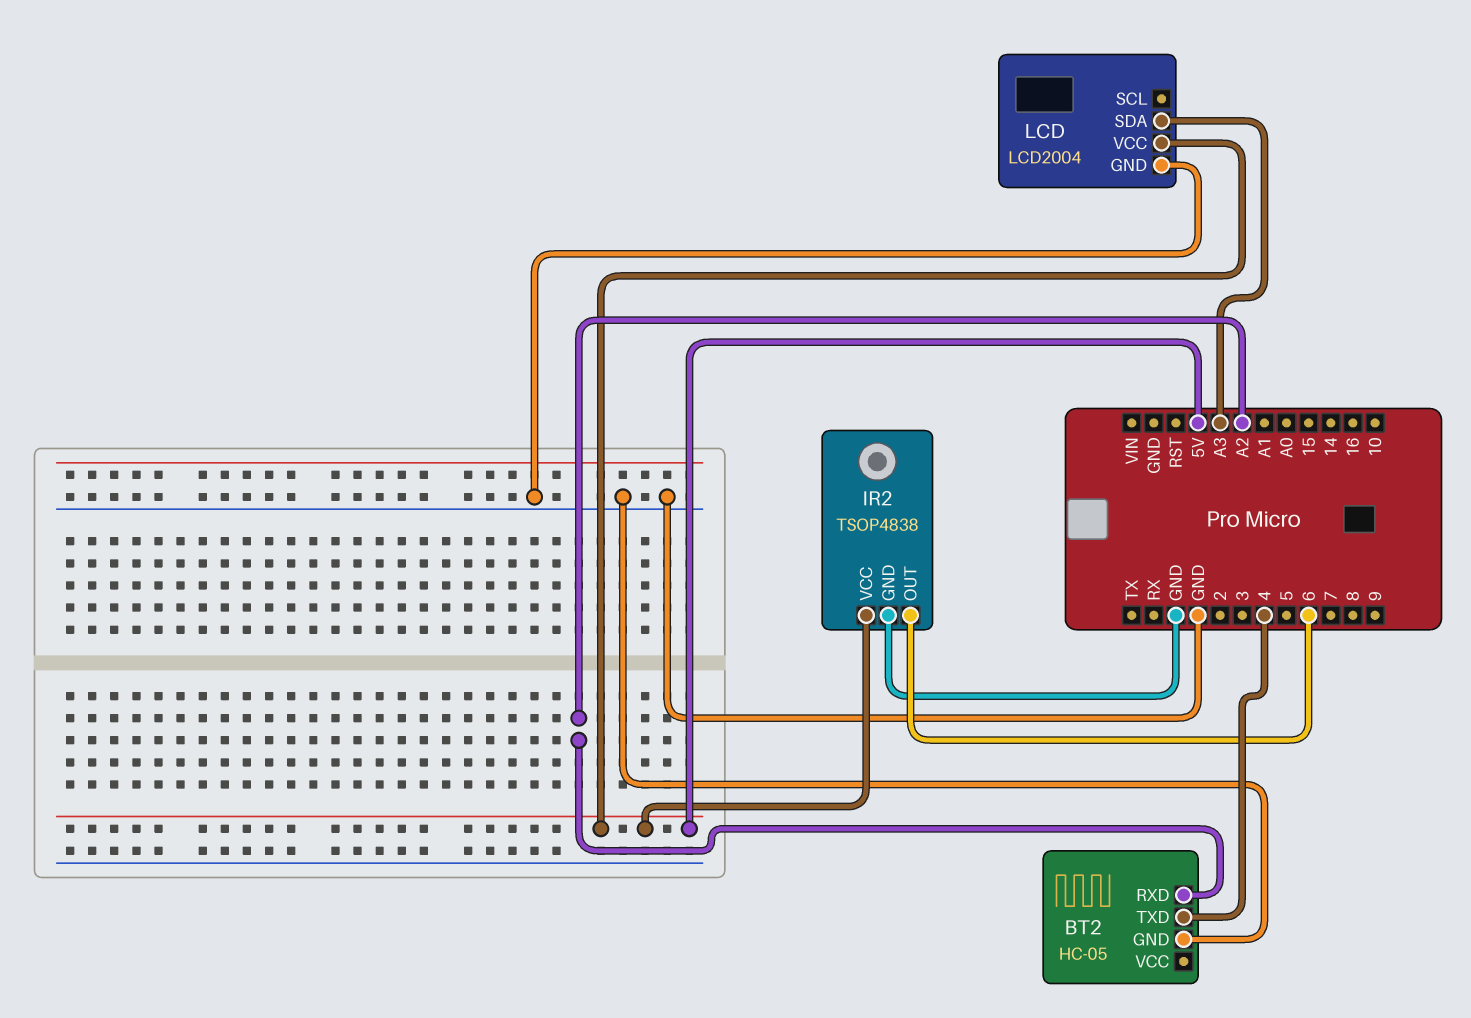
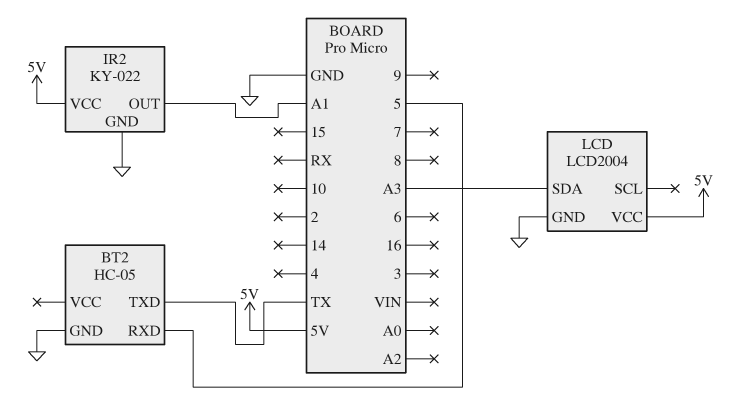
BT2 pin RXD: A2 -> 5
BT2 pin TXD: 4 -> TX
IR2: TSOP4838 -> KY-022
IR2 pin OUT: 6 -> A1

